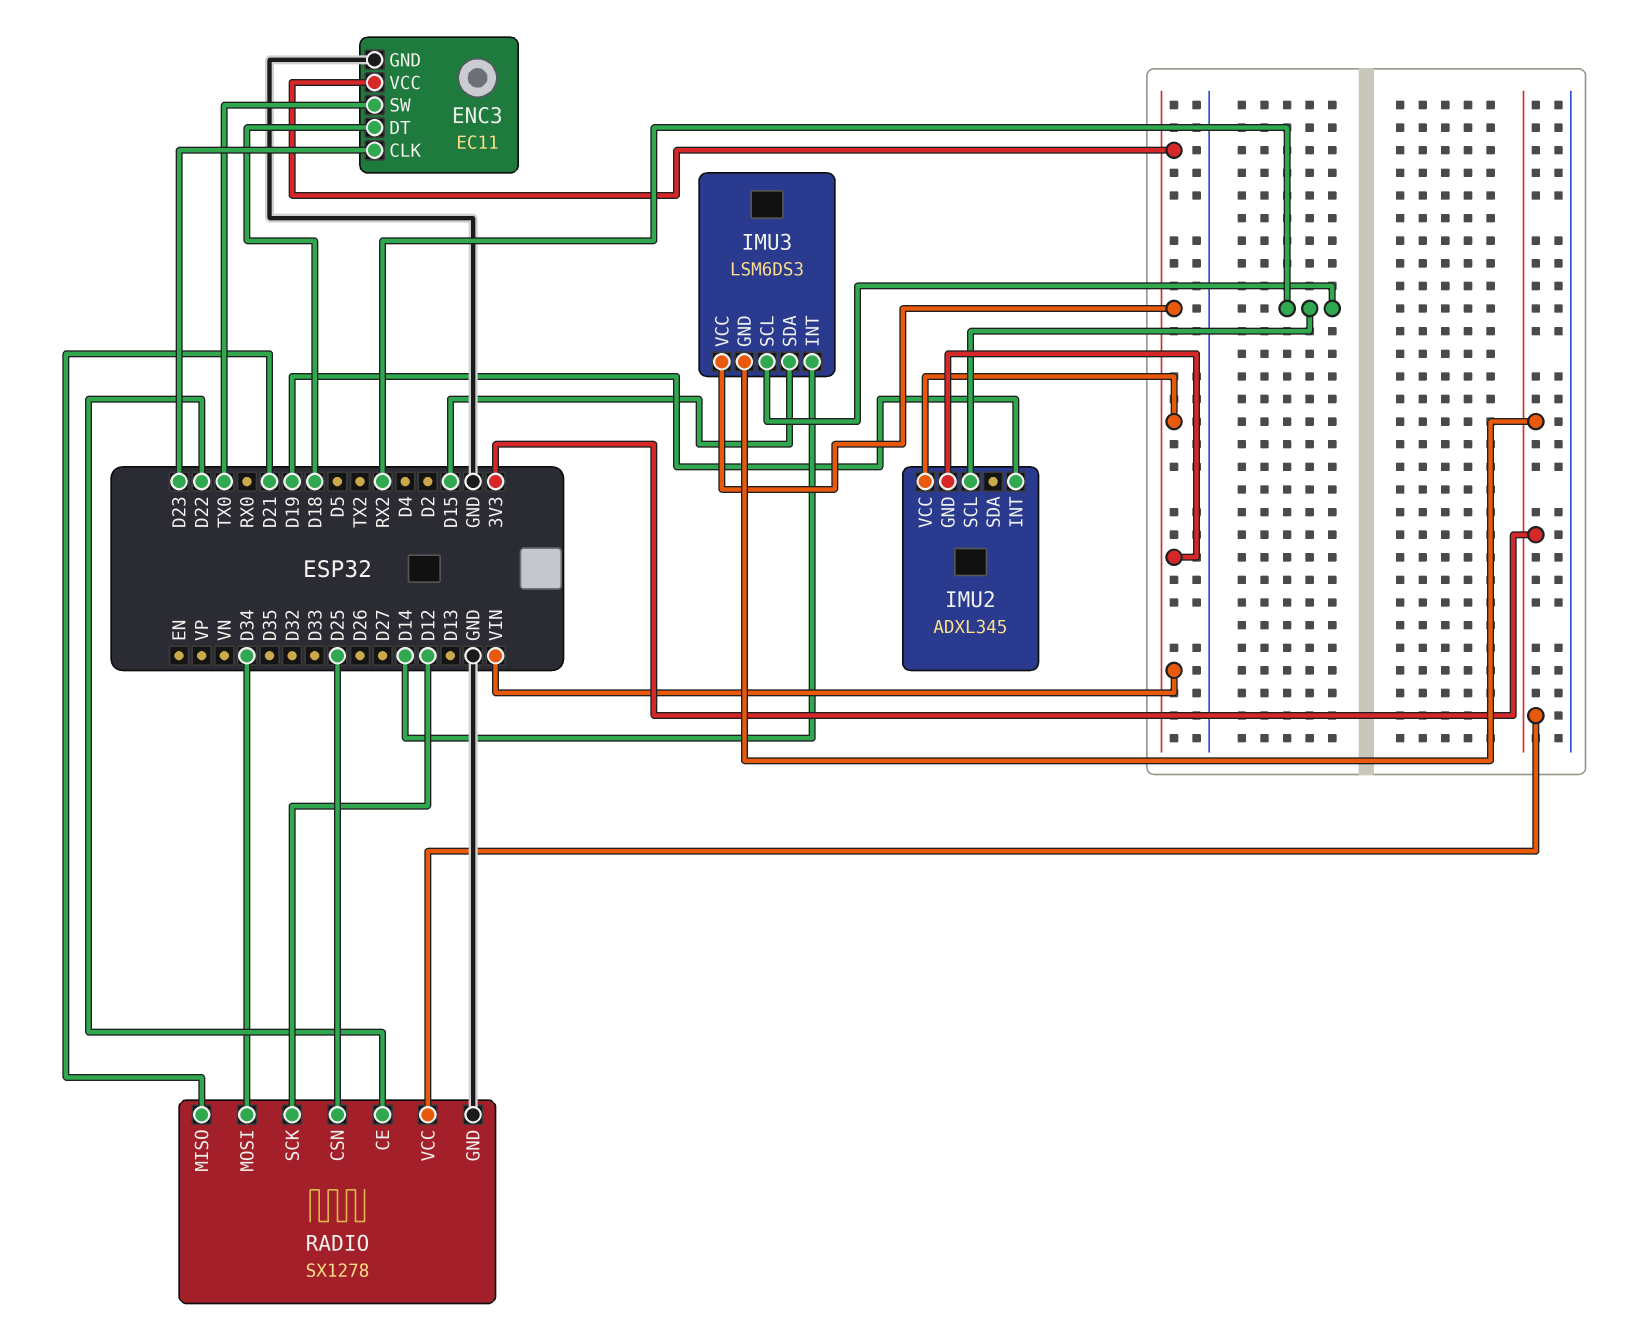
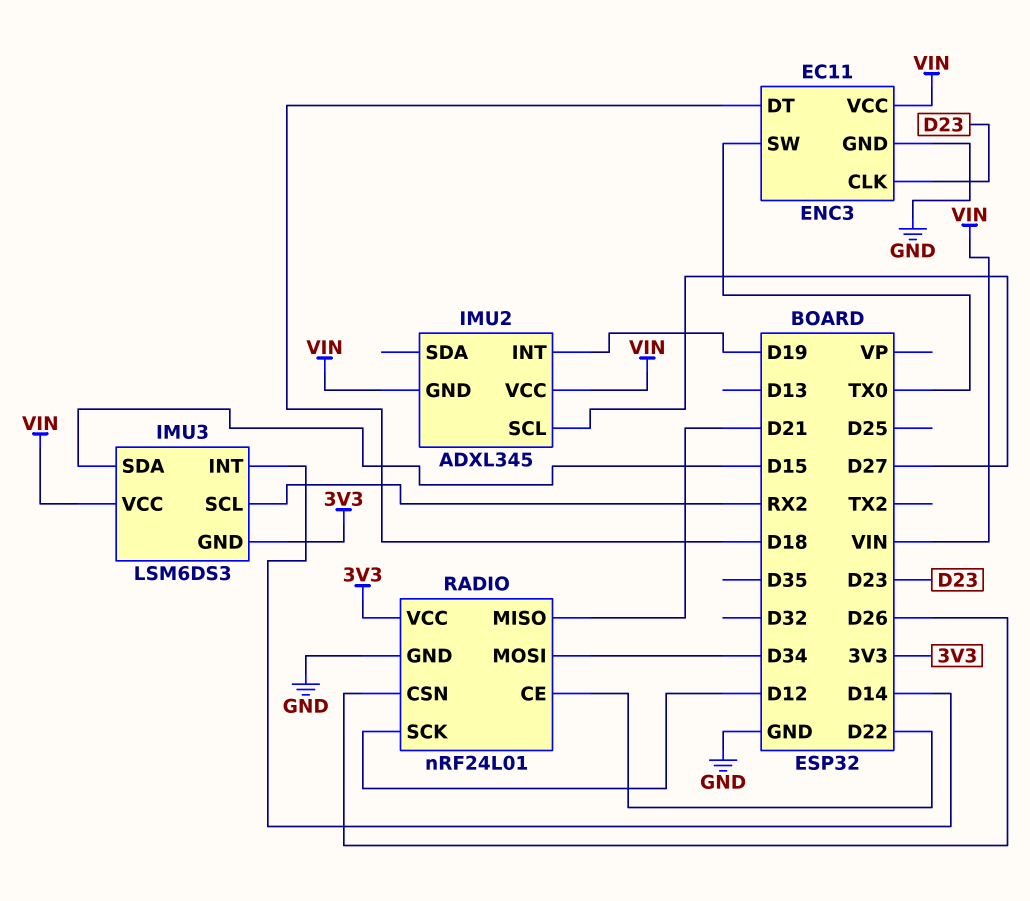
IMU2 pin SCL: RX2 -> D27
RADIO: SX1278 -> nRF24L01
RADIO pin CSN: D25 -> D26

